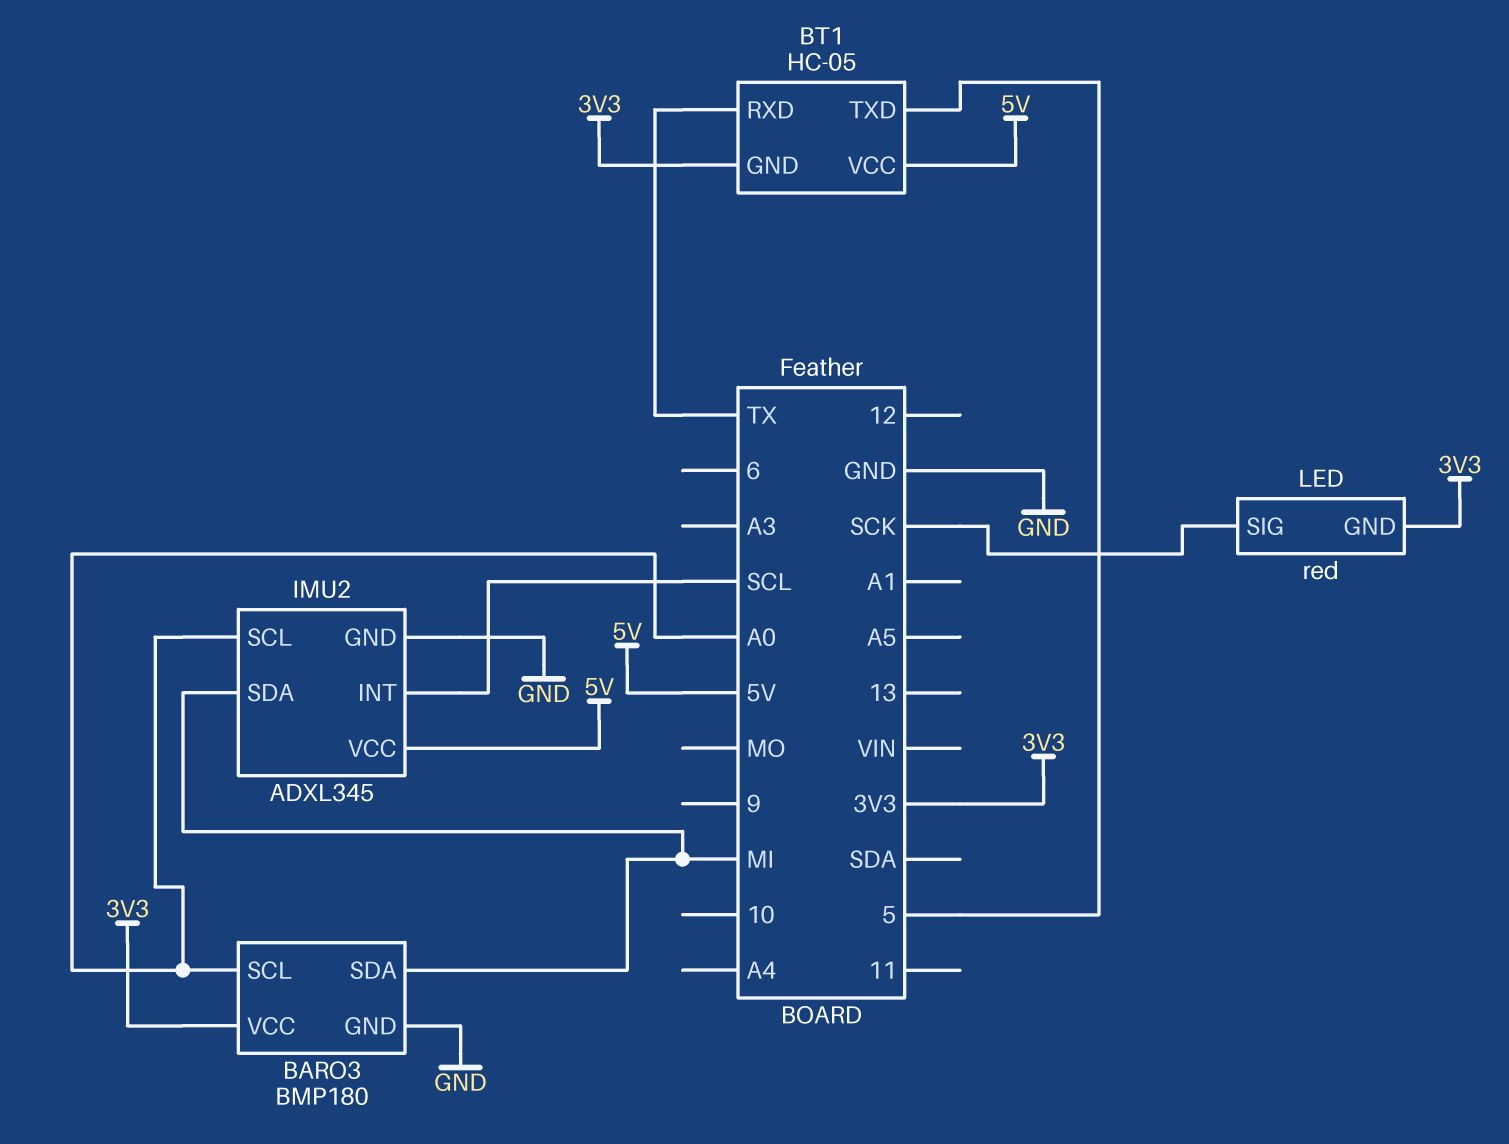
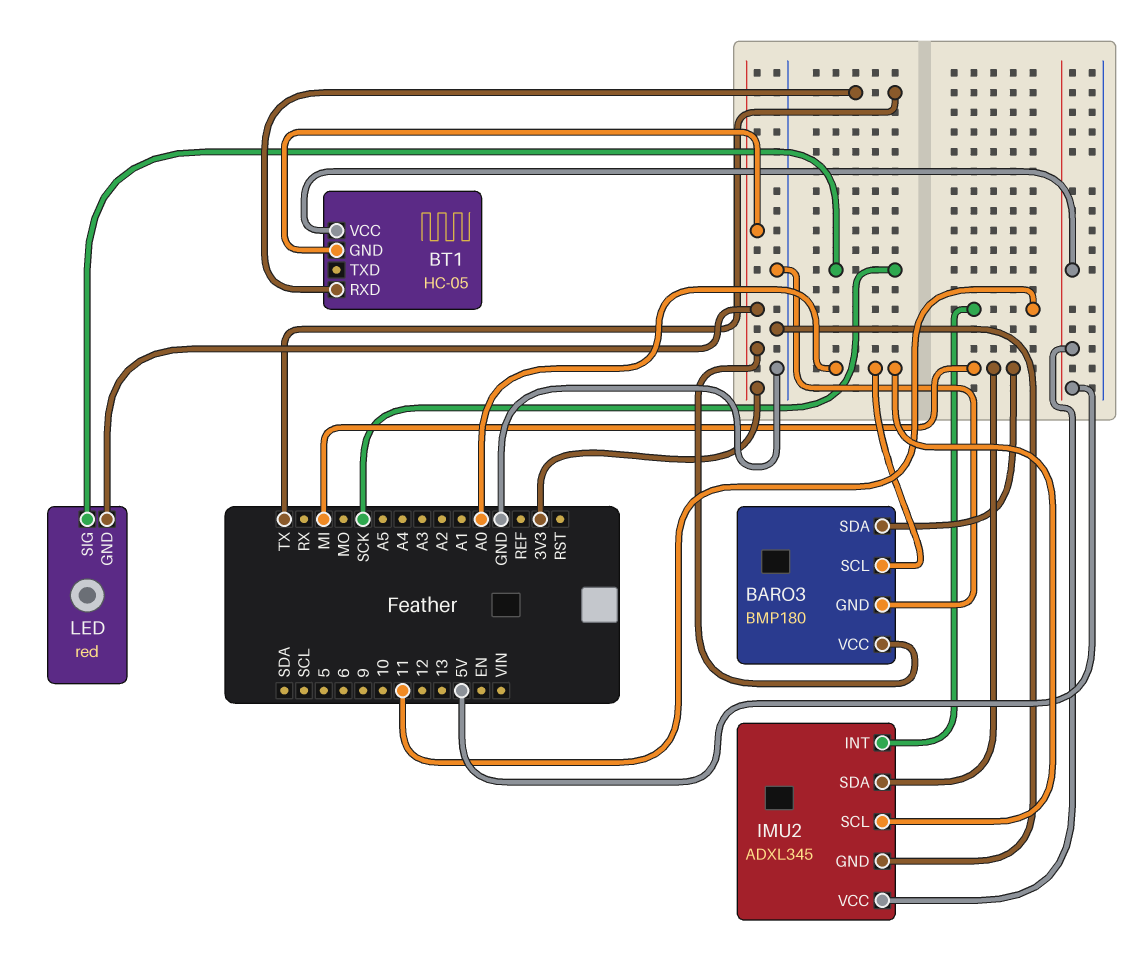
BT1 pin TXD: 5 -> none
IMU2 pin INT: SCL -> 11

